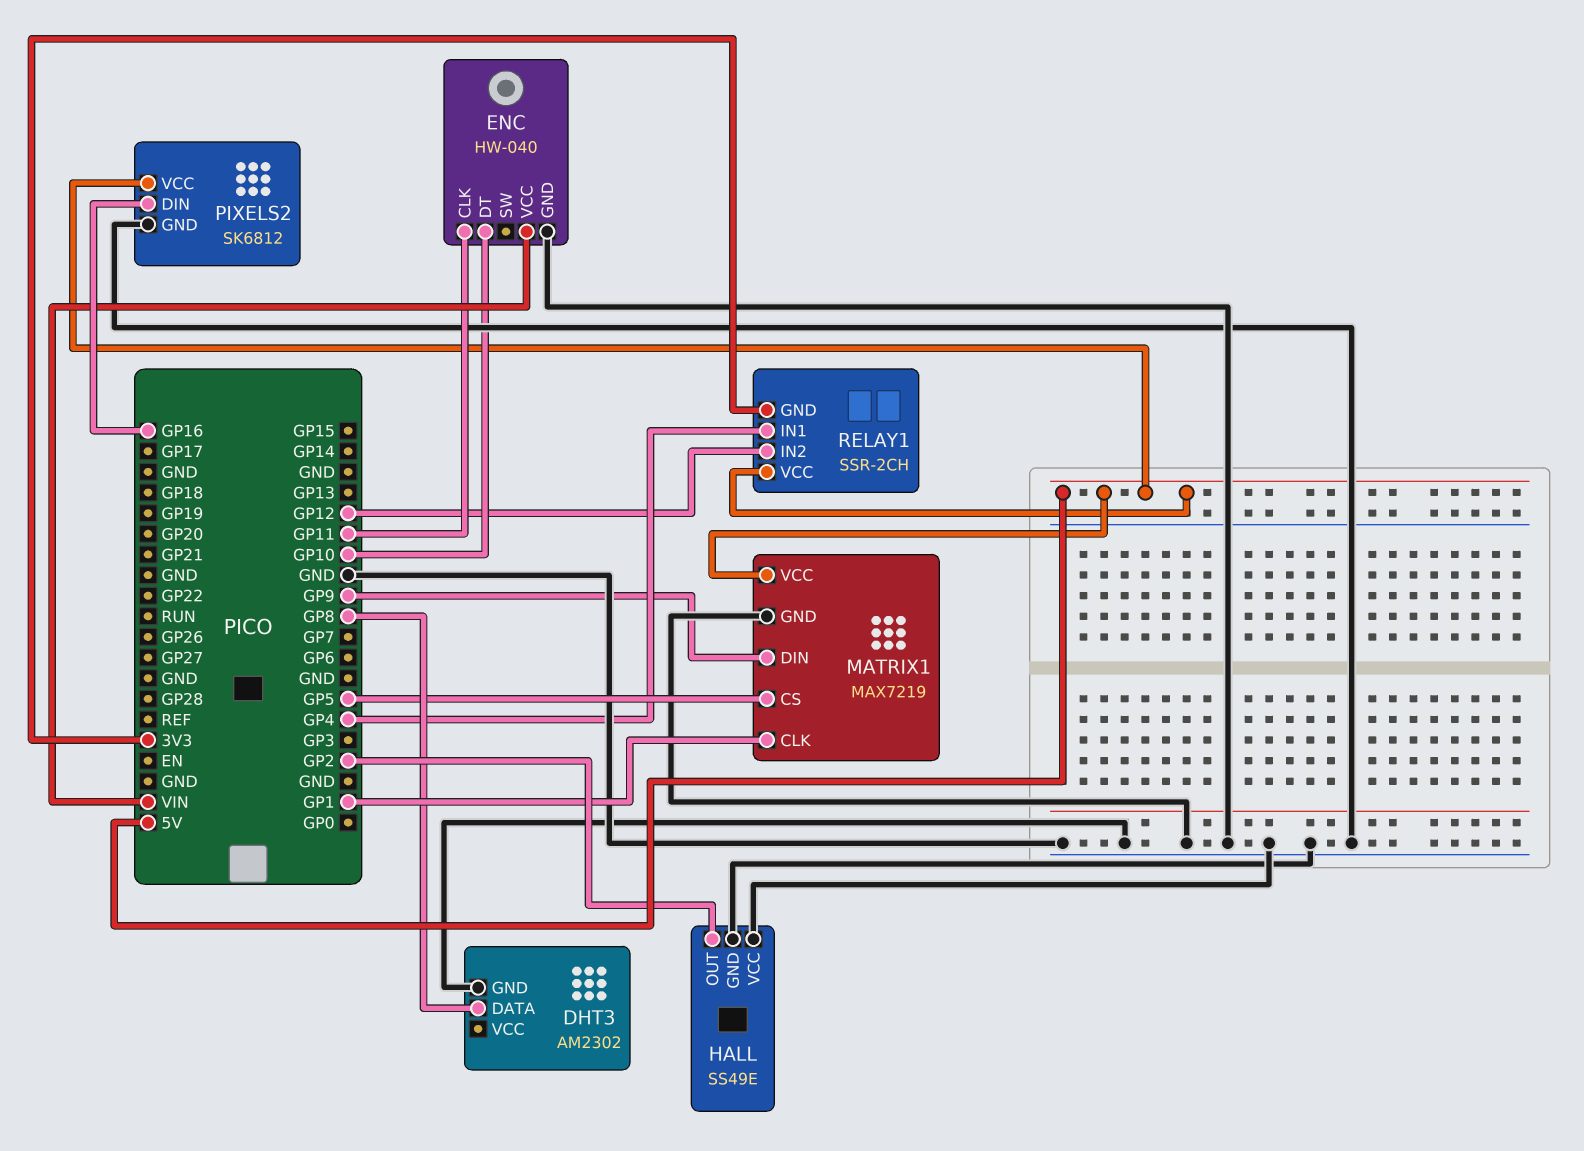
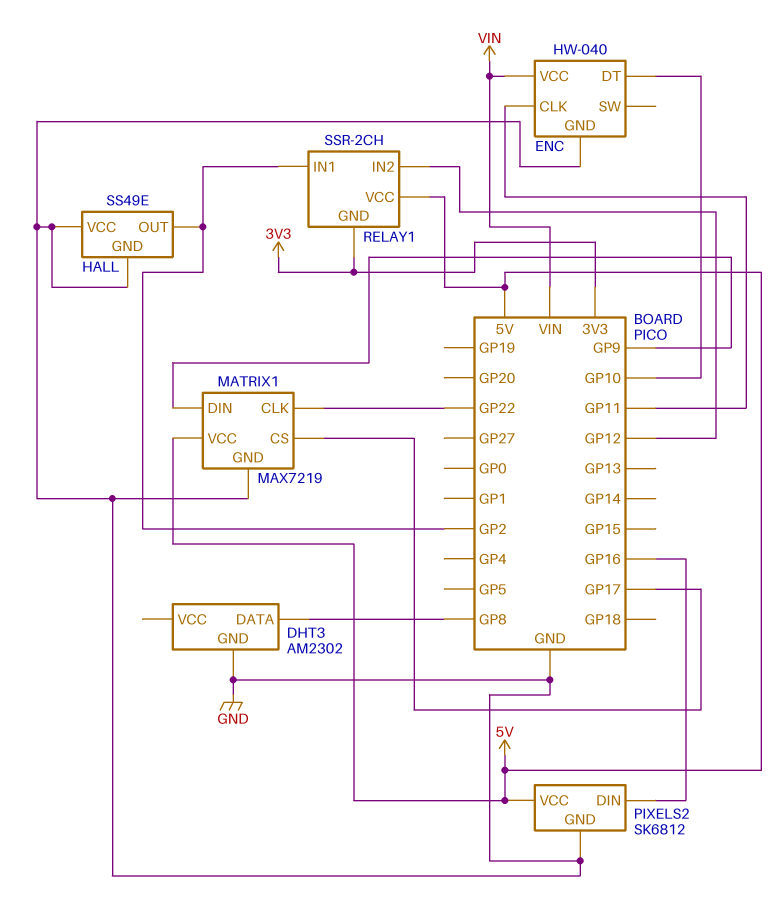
MATRIX1 pin CLK: GP1 -> GP22
MATRIX1 pin CS: GP5 -> GP17
RELAY1 pin IN1: GP4 -> GP2

